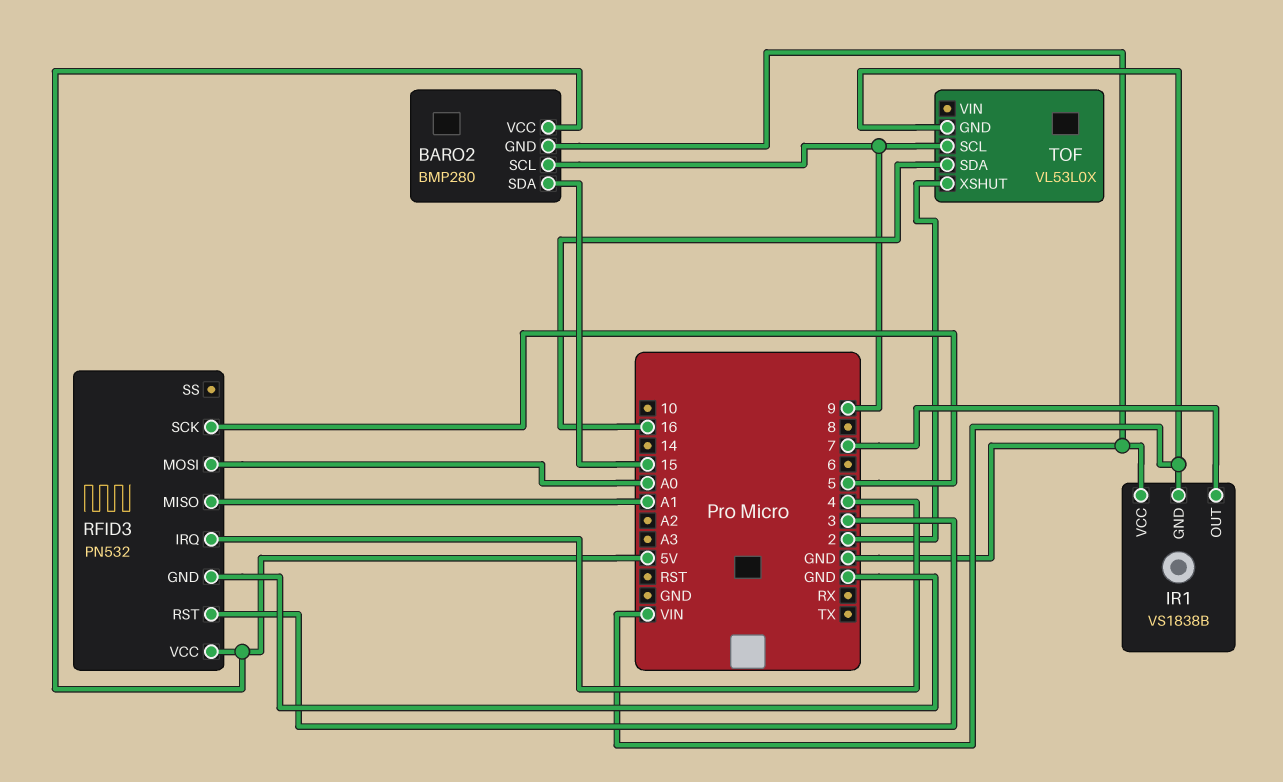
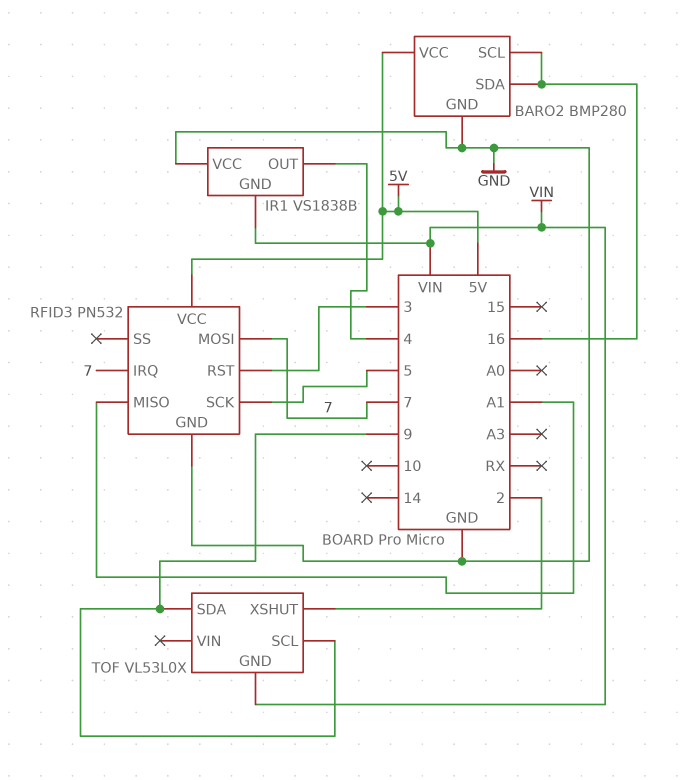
BARO2 pin SCL: 9 -> 16
BARO2 pin SDA: 15 -> 16
IR1 pin OUT: 7 -> 4
RFID3 pin IRQ: 4 -> 7
RFID3 pin MOSI: A0 -> 7
TOF pin SDA: 16 -> 9

